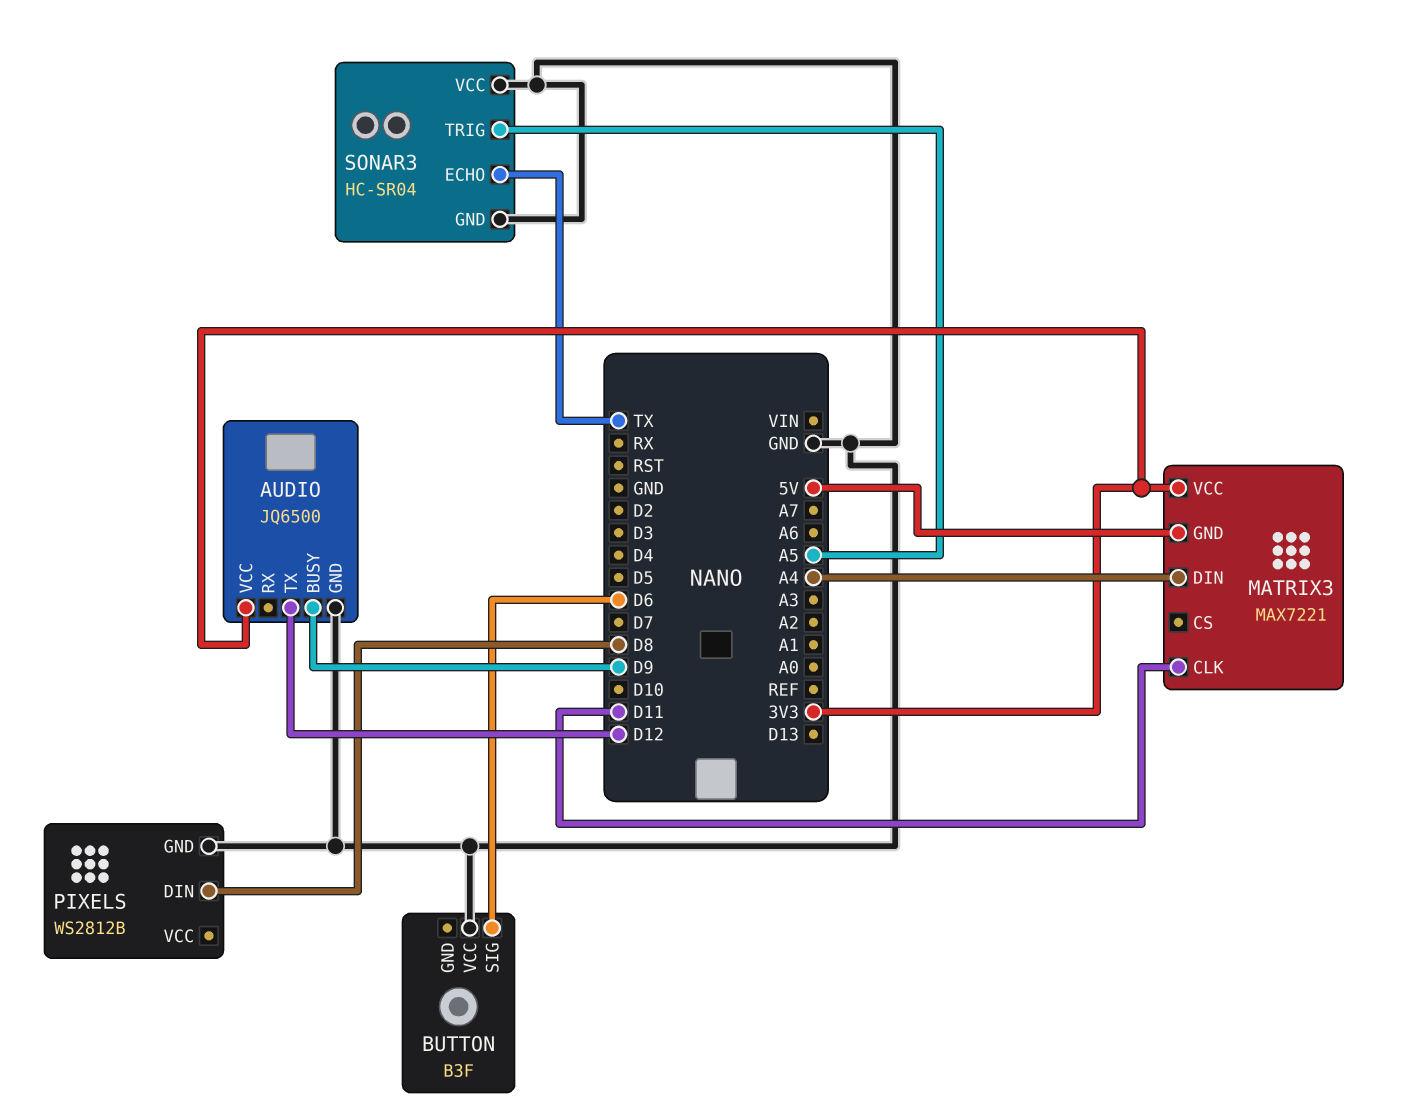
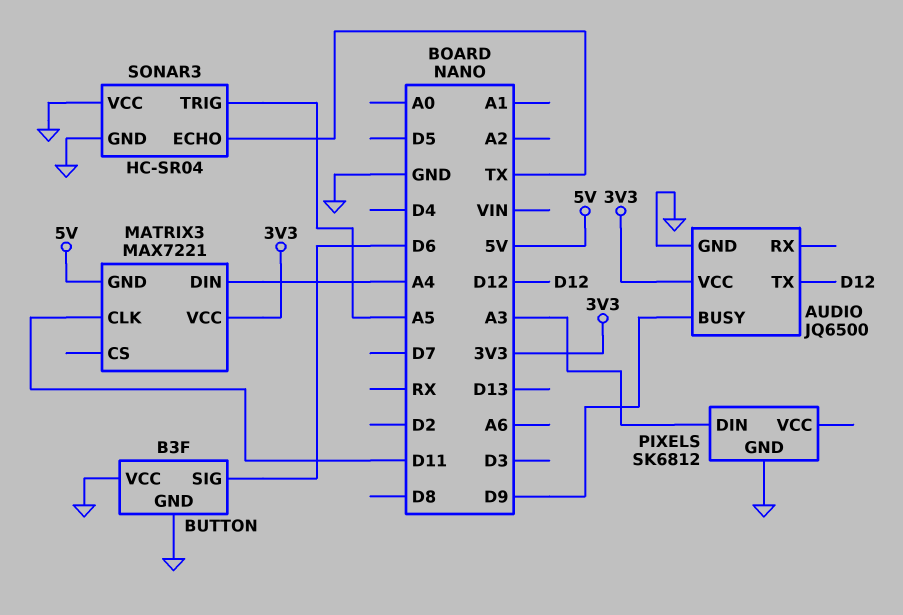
BUTTON pin GND: none -> GND
PIXELS: WS2812B -> SK6812
PIXELS pin DIN: D8 -> A3

